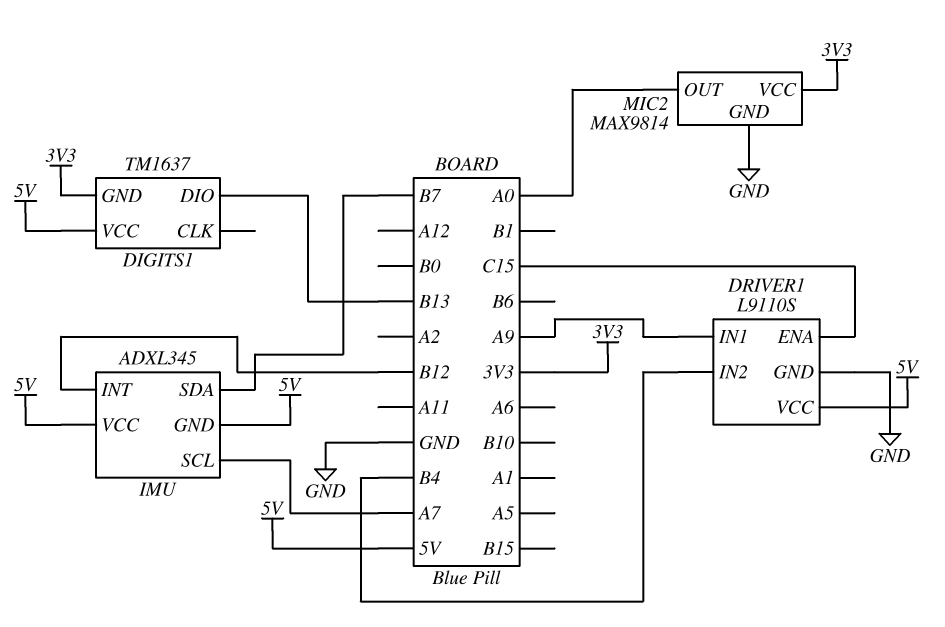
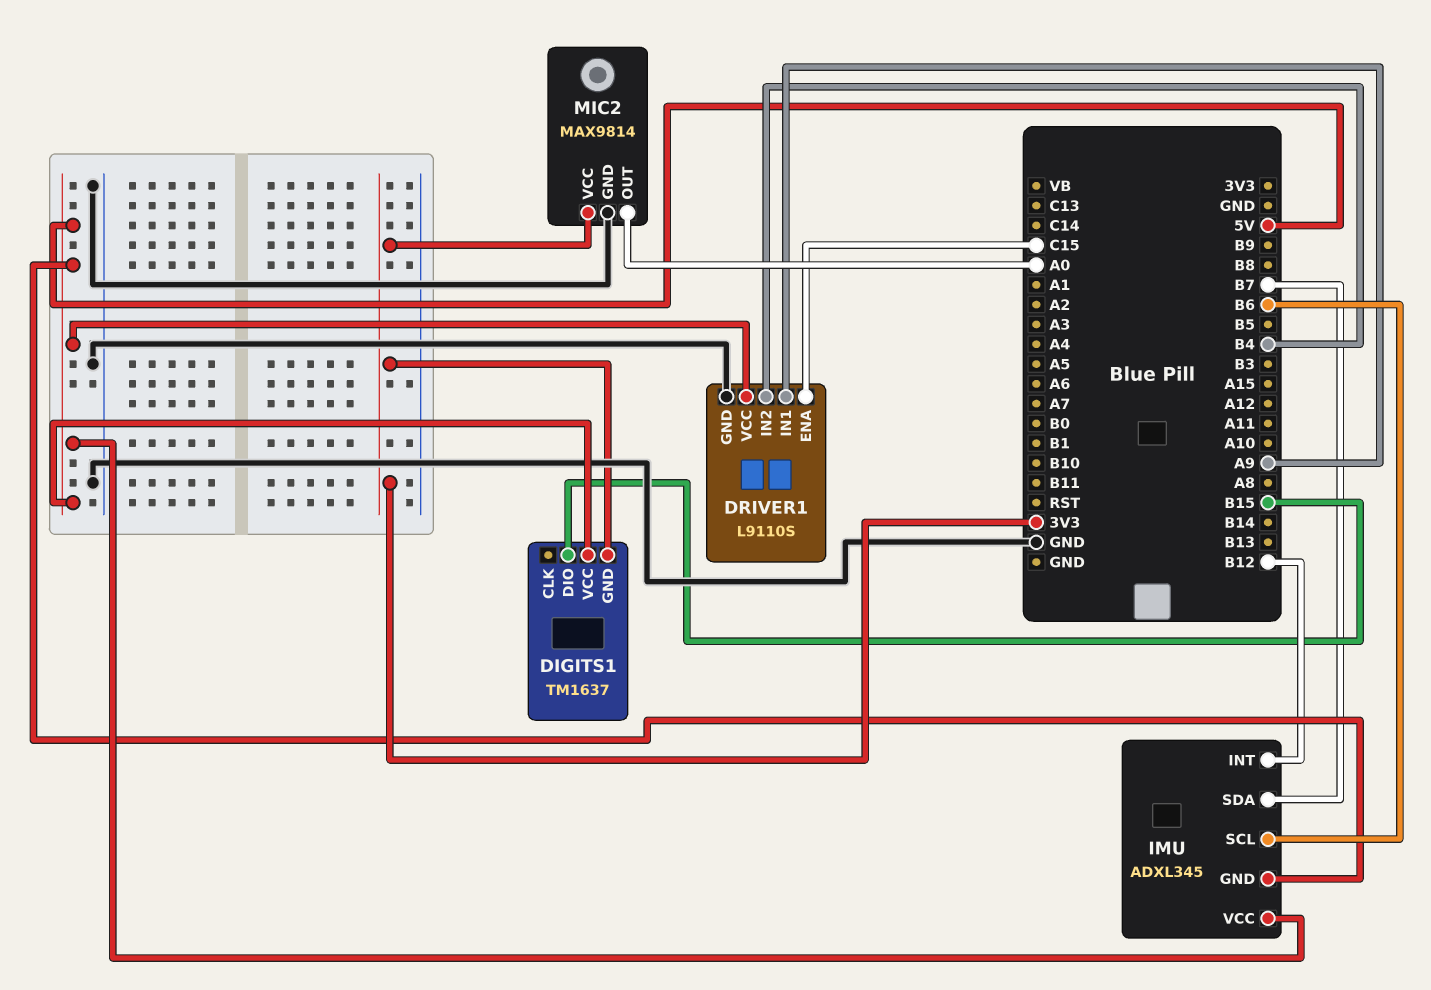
DIGITS1 pin DIO: B13 -> B15
IMU pin SCL: A7 -> B6

